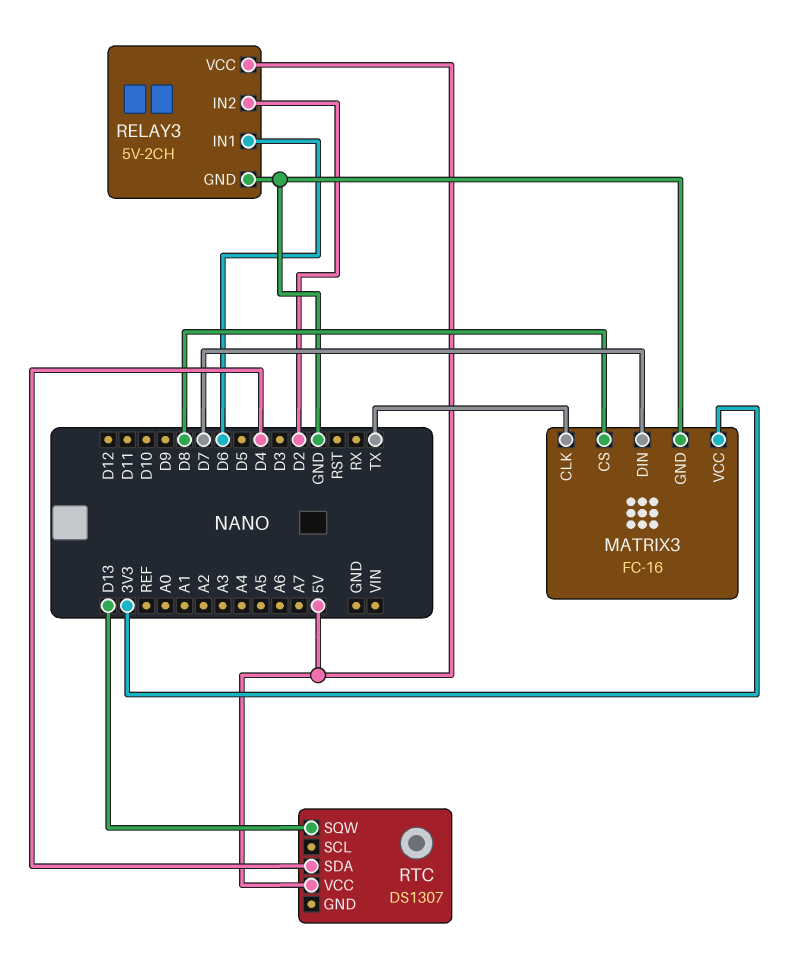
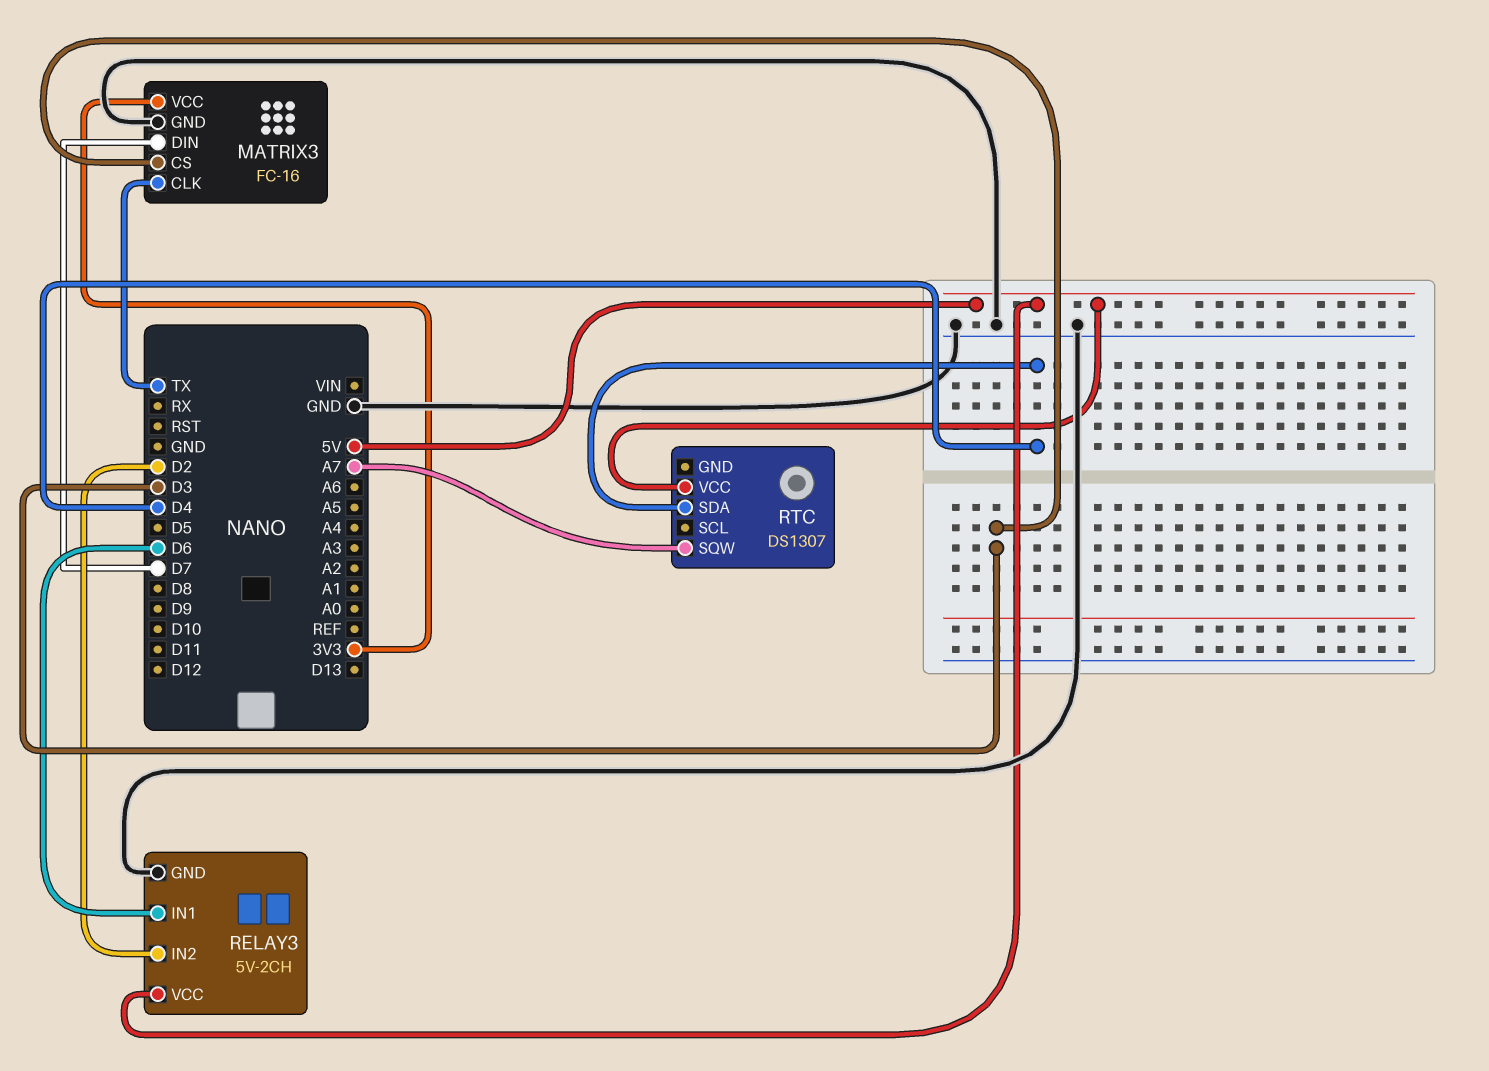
MATRIX3 pin CS: D8 -> D3
RTC pin SQW: D13 -> A7

